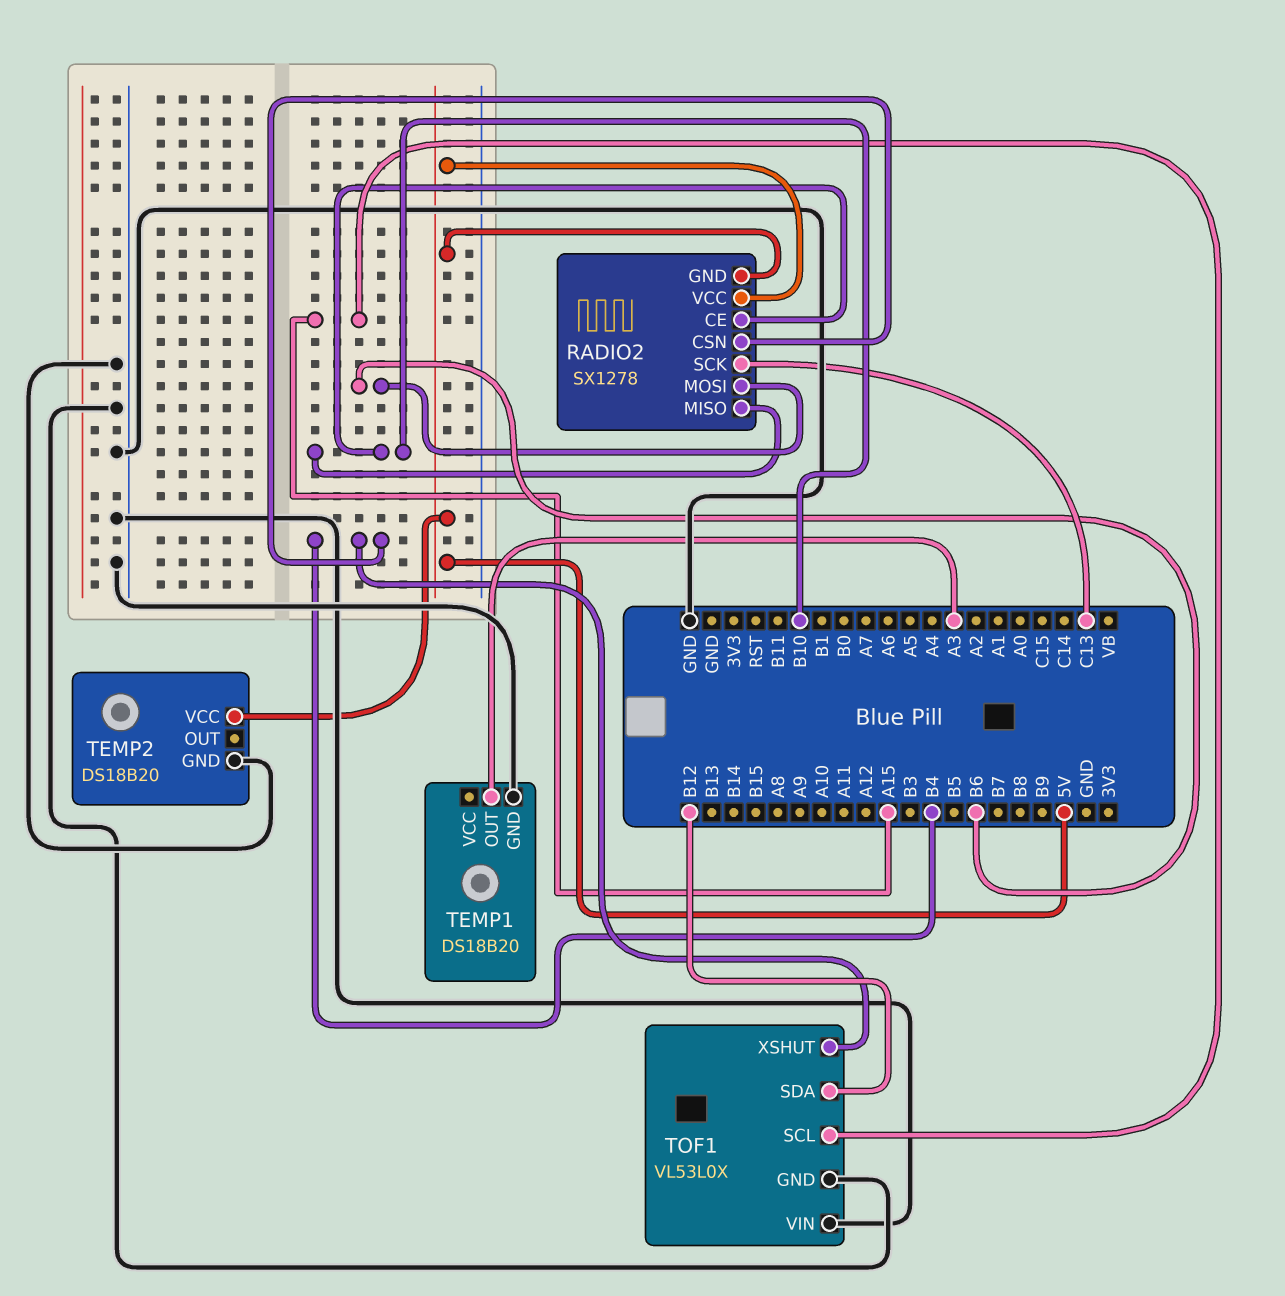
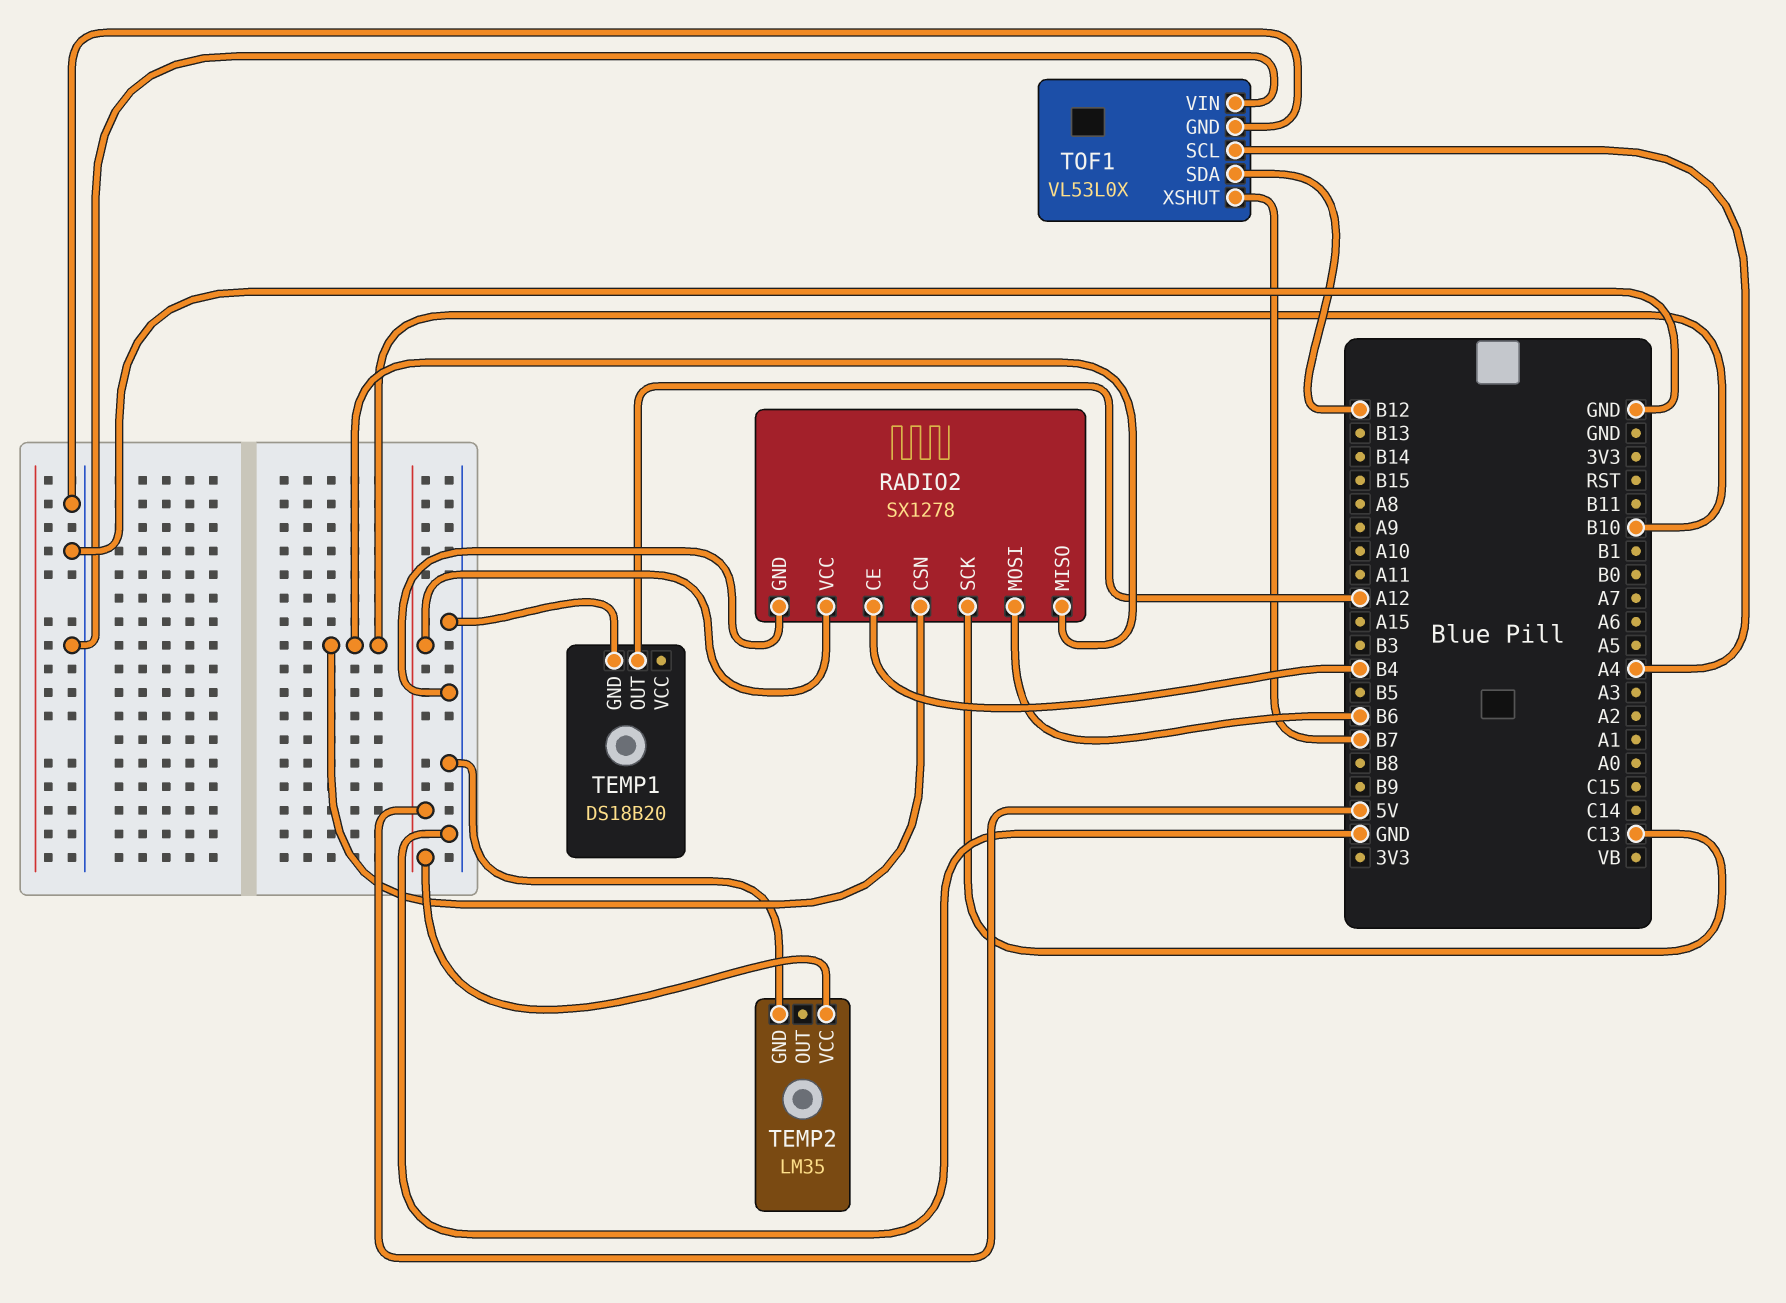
RADIO2 pin CE: B10 -> B4
RADIO2 pin CSN: B4 -> B10
RADIO2 pin GND: 5V -> GND
TEMP1 pin OUT: A3 -> A12
TEMP2: DS18B20 -> LM35
TOF1 pin SCL: A15 -> A4
TOF1 pin XSHUT: B4 -> B7

